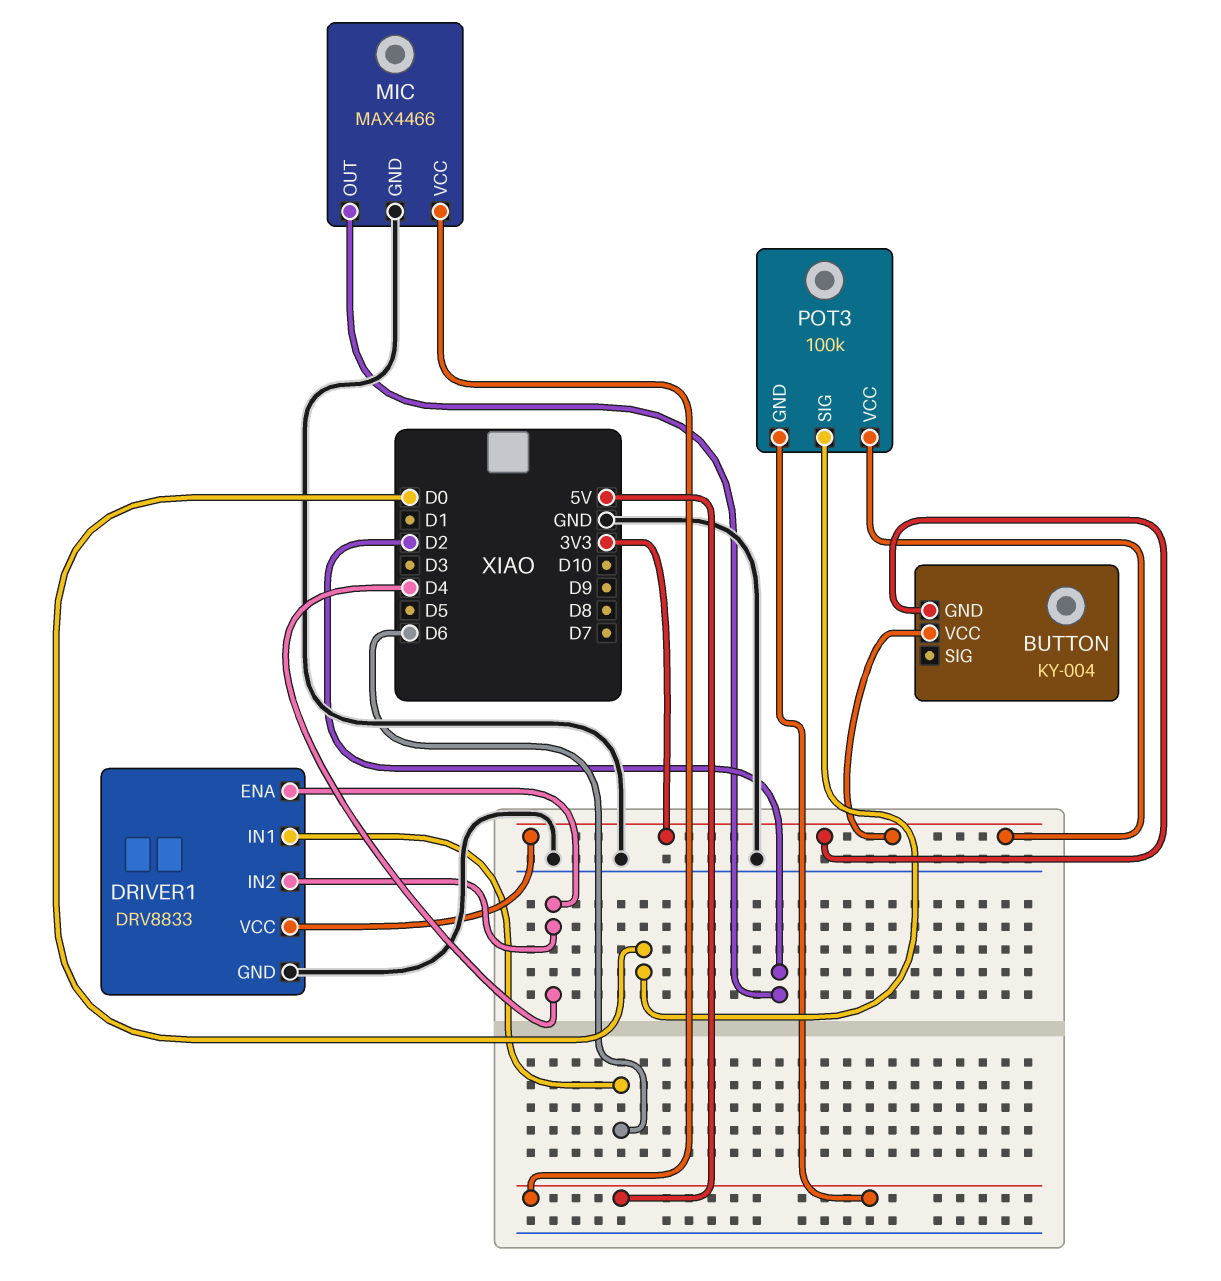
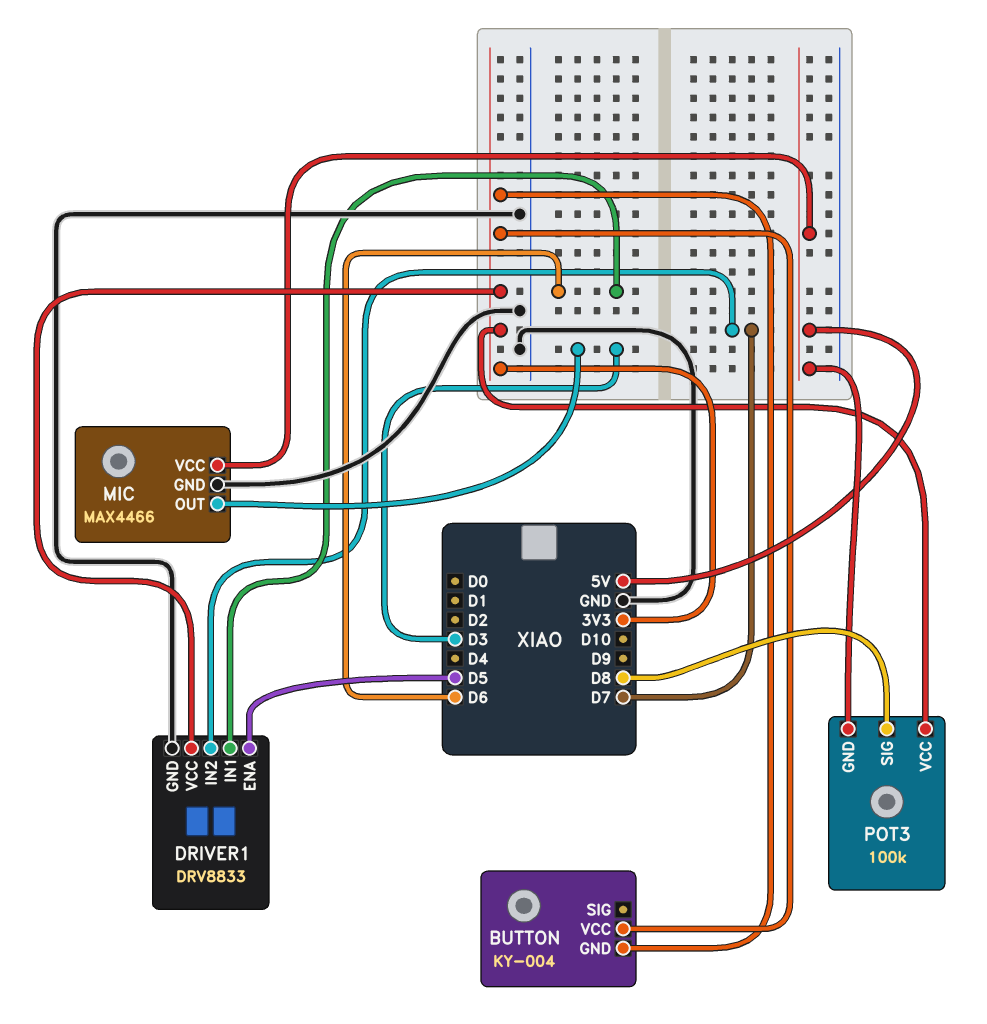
DRIVER1 pin ENA: D4 -> D5
DRIVER1 pin IN2: D4 -> D7
MIC pin OUT: D2 -> D3
POT3 pin SIG: D0 -> D8

